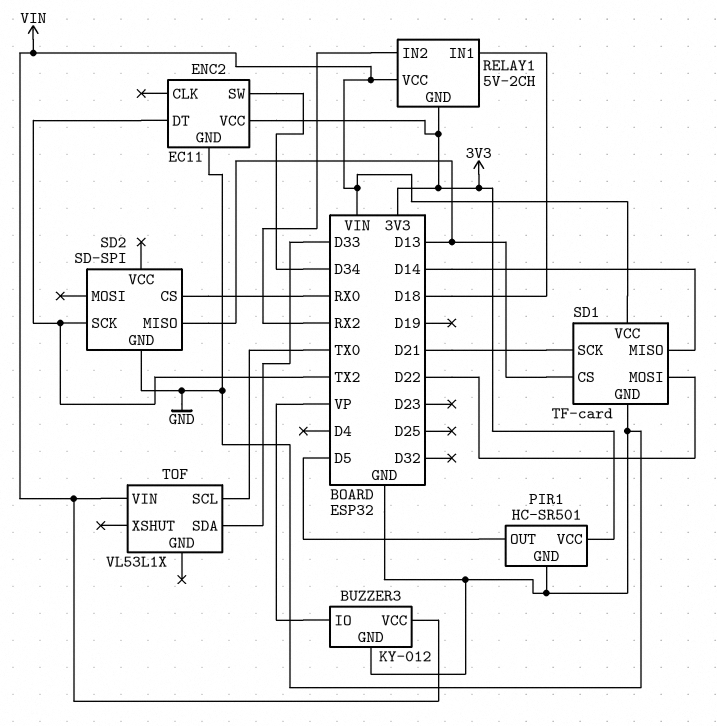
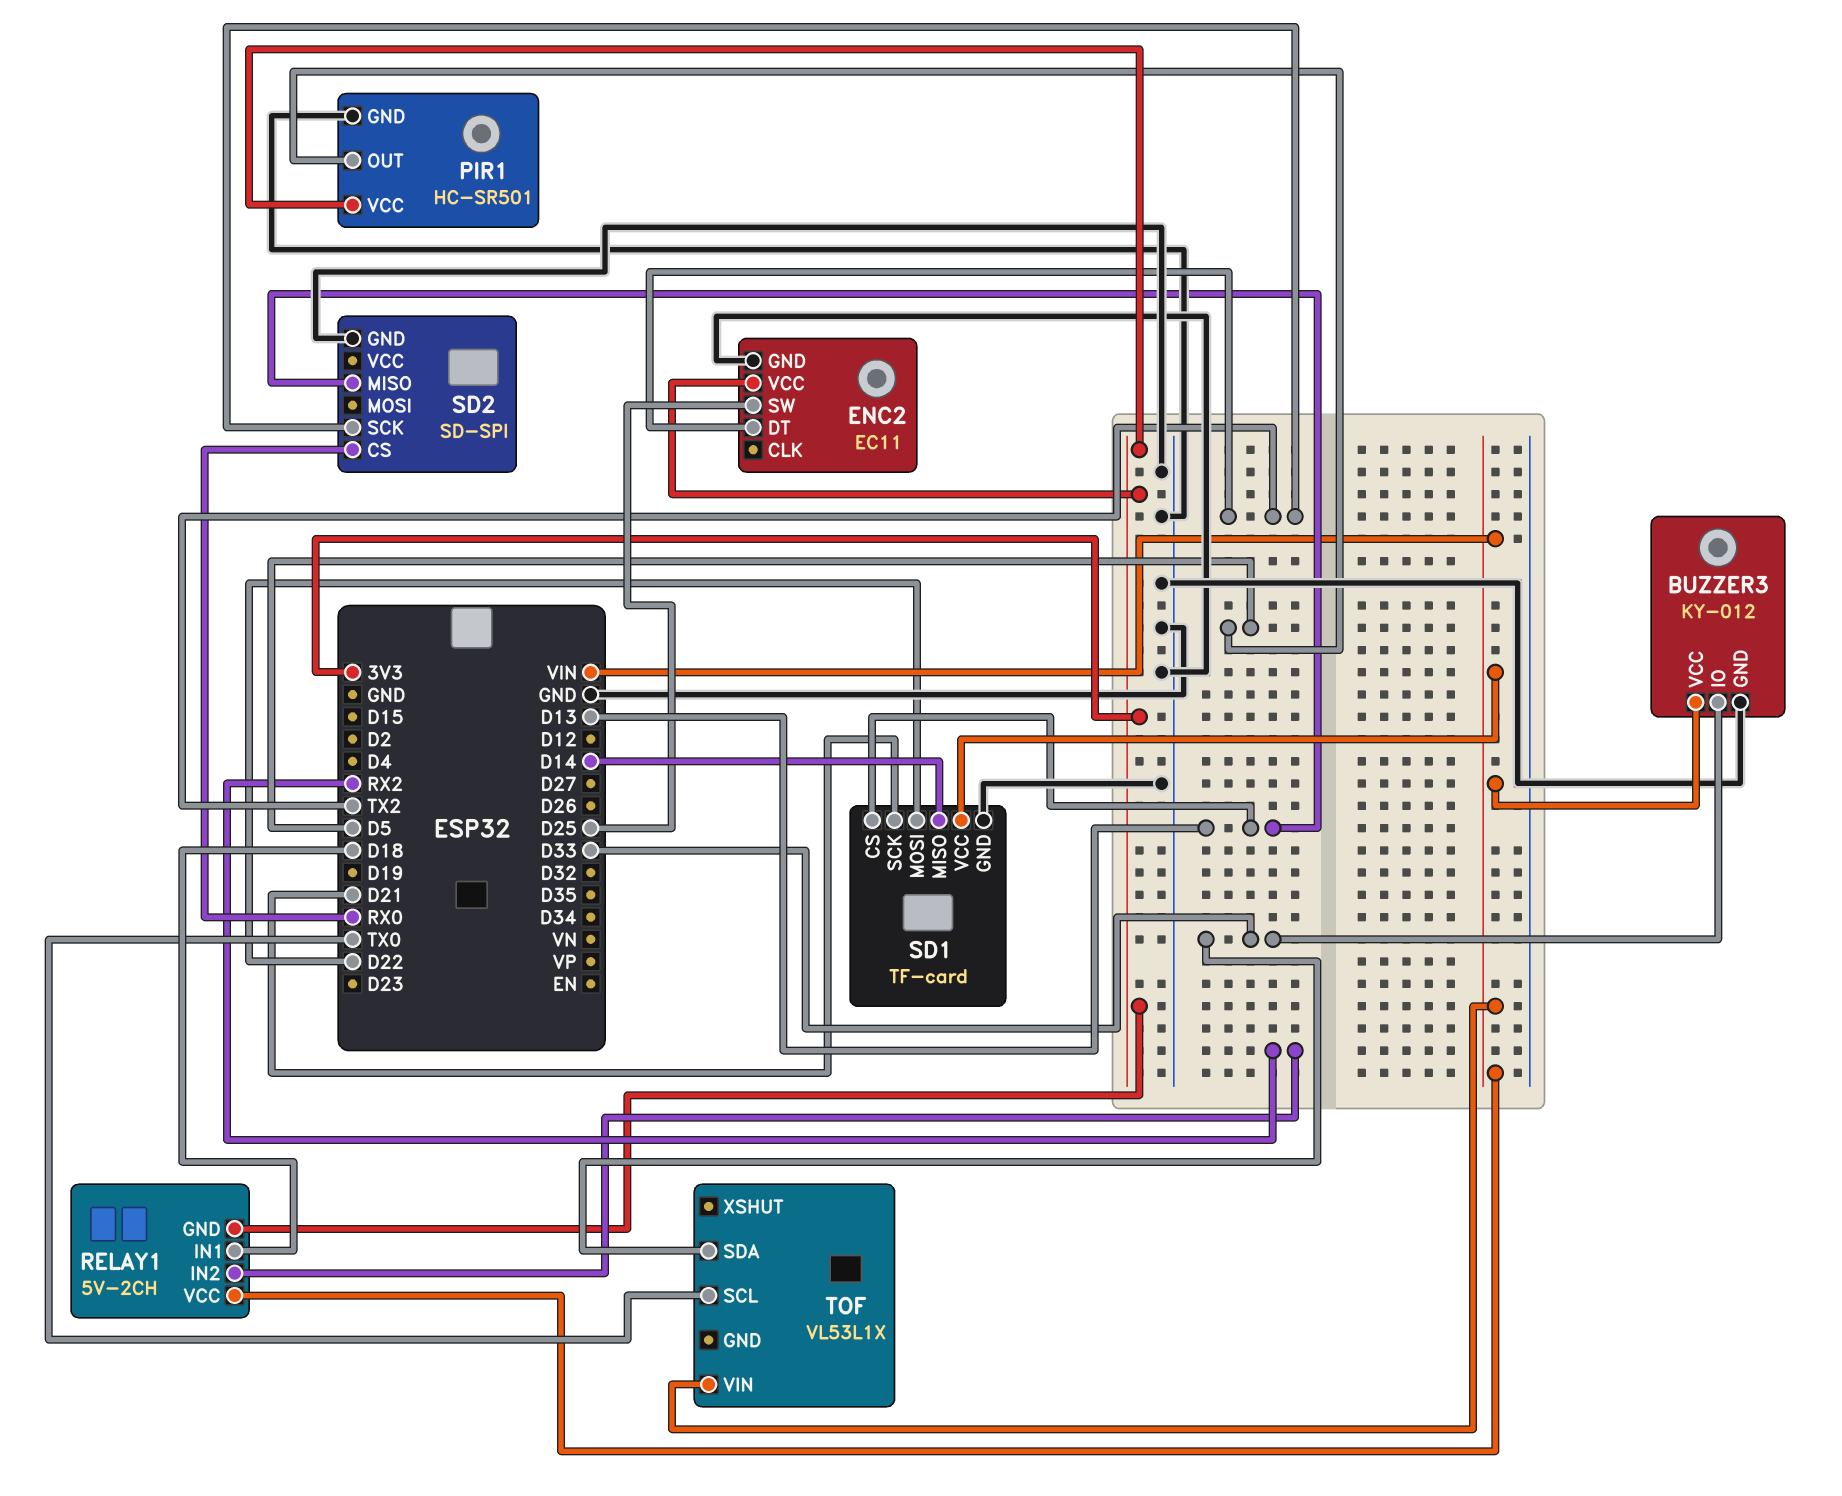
BUZZER3 pin IO: VP -> D33
ENC2 pin SW: D34 -> D25

